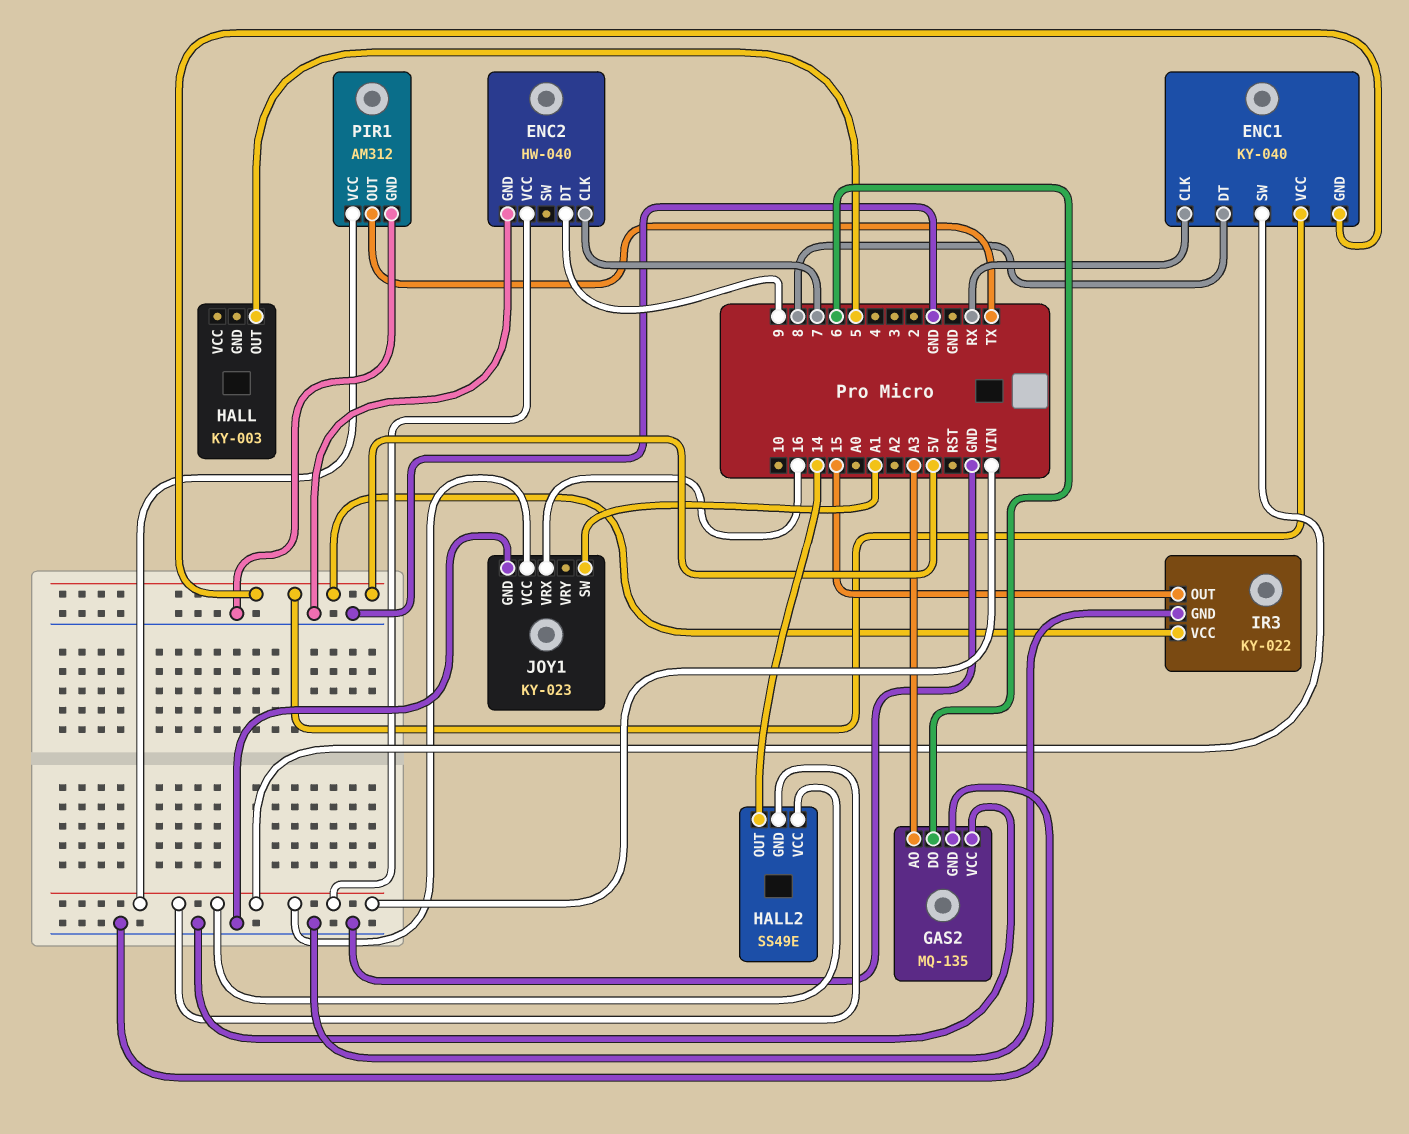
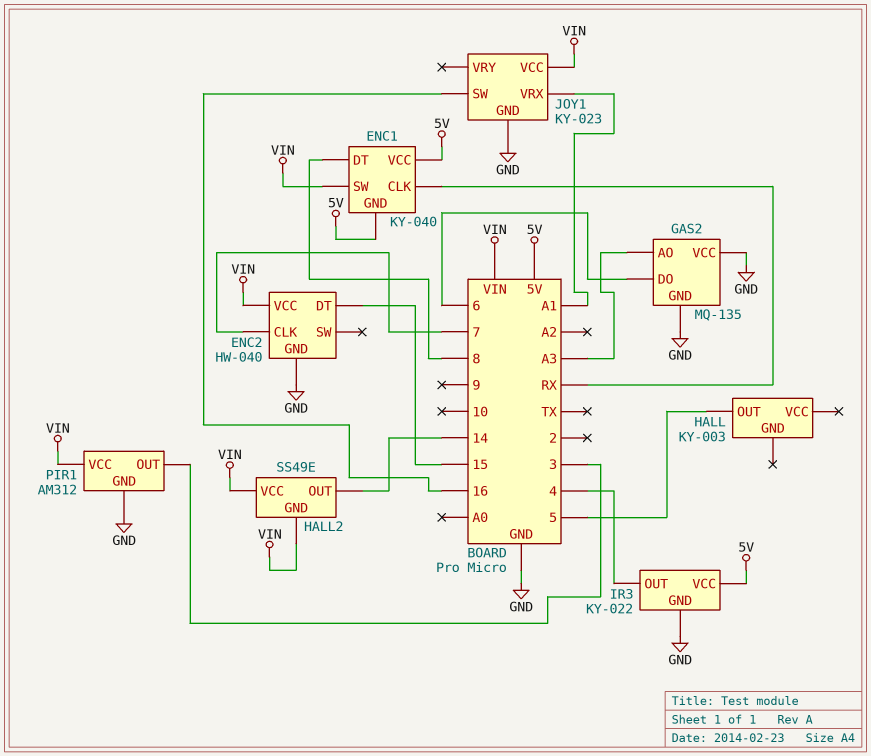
ENC2 pin DT: 9 -> 15
IR3 pin OUT: 15 -> 4
JOY1 pin SW: A1 -> 16
JOY1 pin VRX: 16 -> A1
PIR1 pin OUT: TX -> 3

